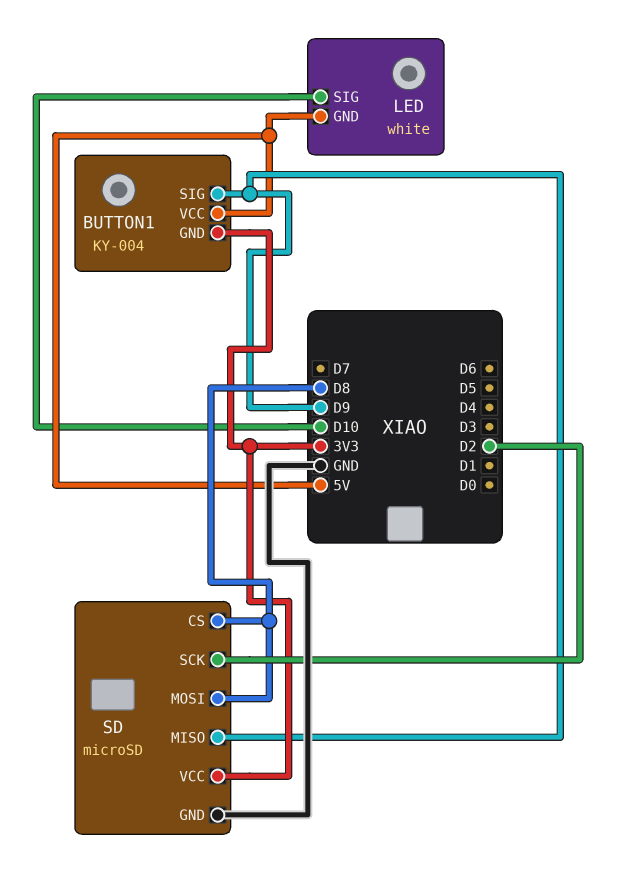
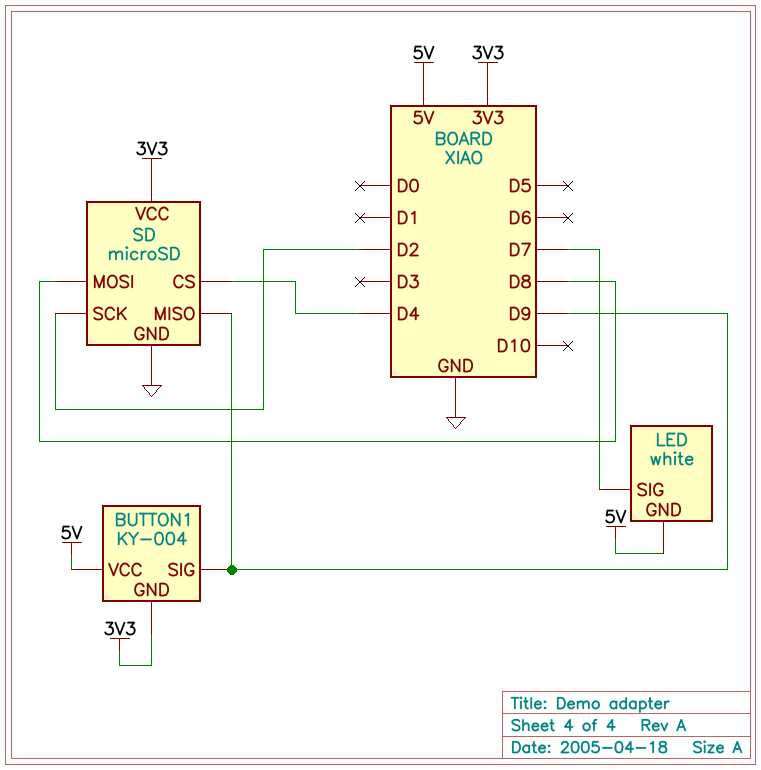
LED pin SIG: D10 -> D7
SD pin CS: D8 -> D4

